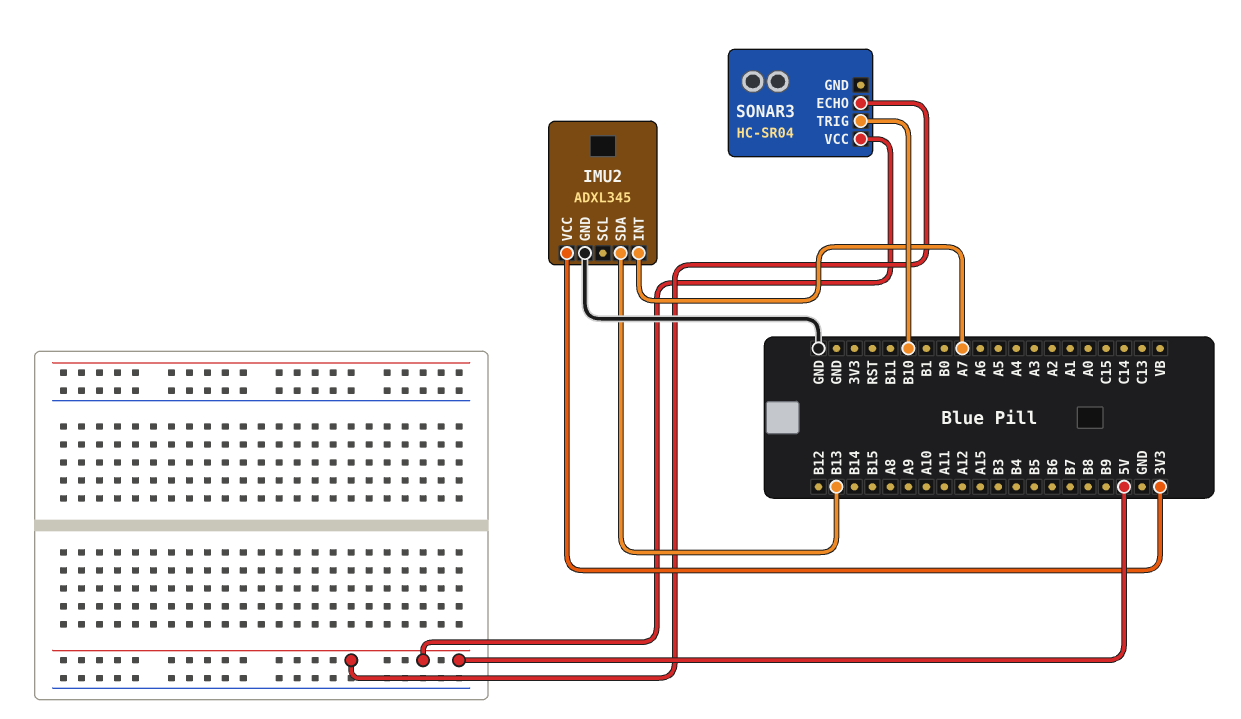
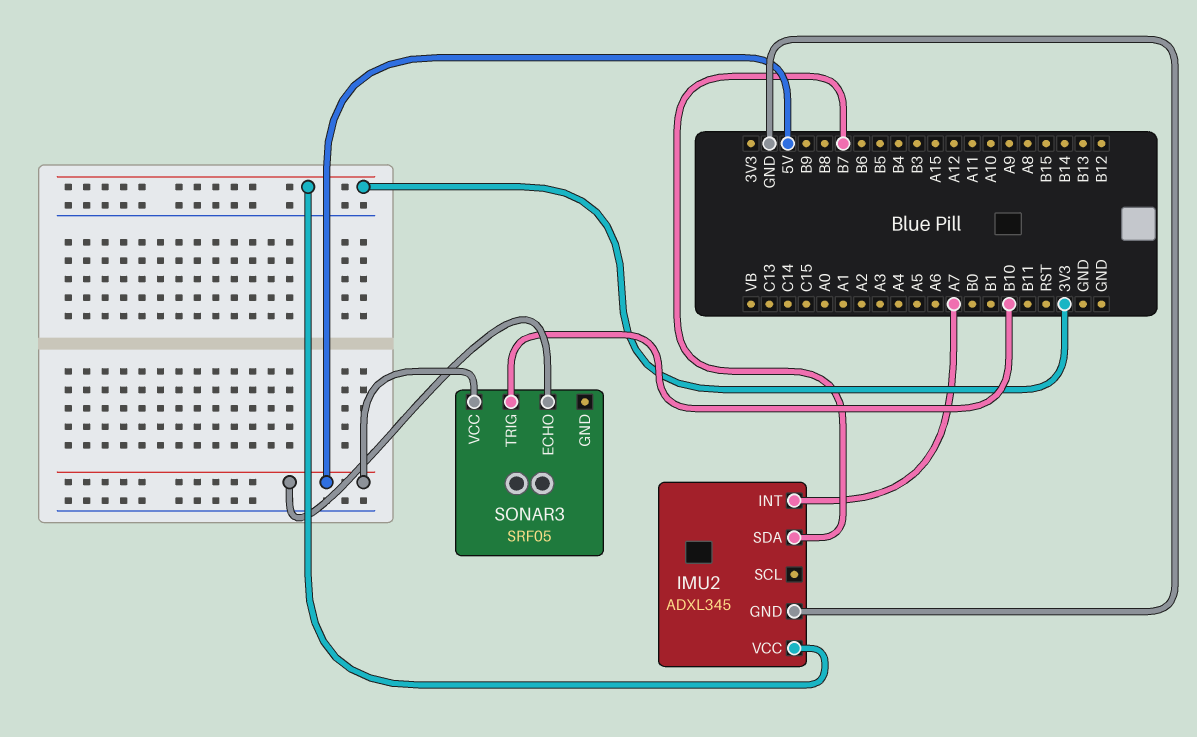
IMU2 pin SDA: B13 -> B7
SONAR3: HC-SR04 -> SRF05

